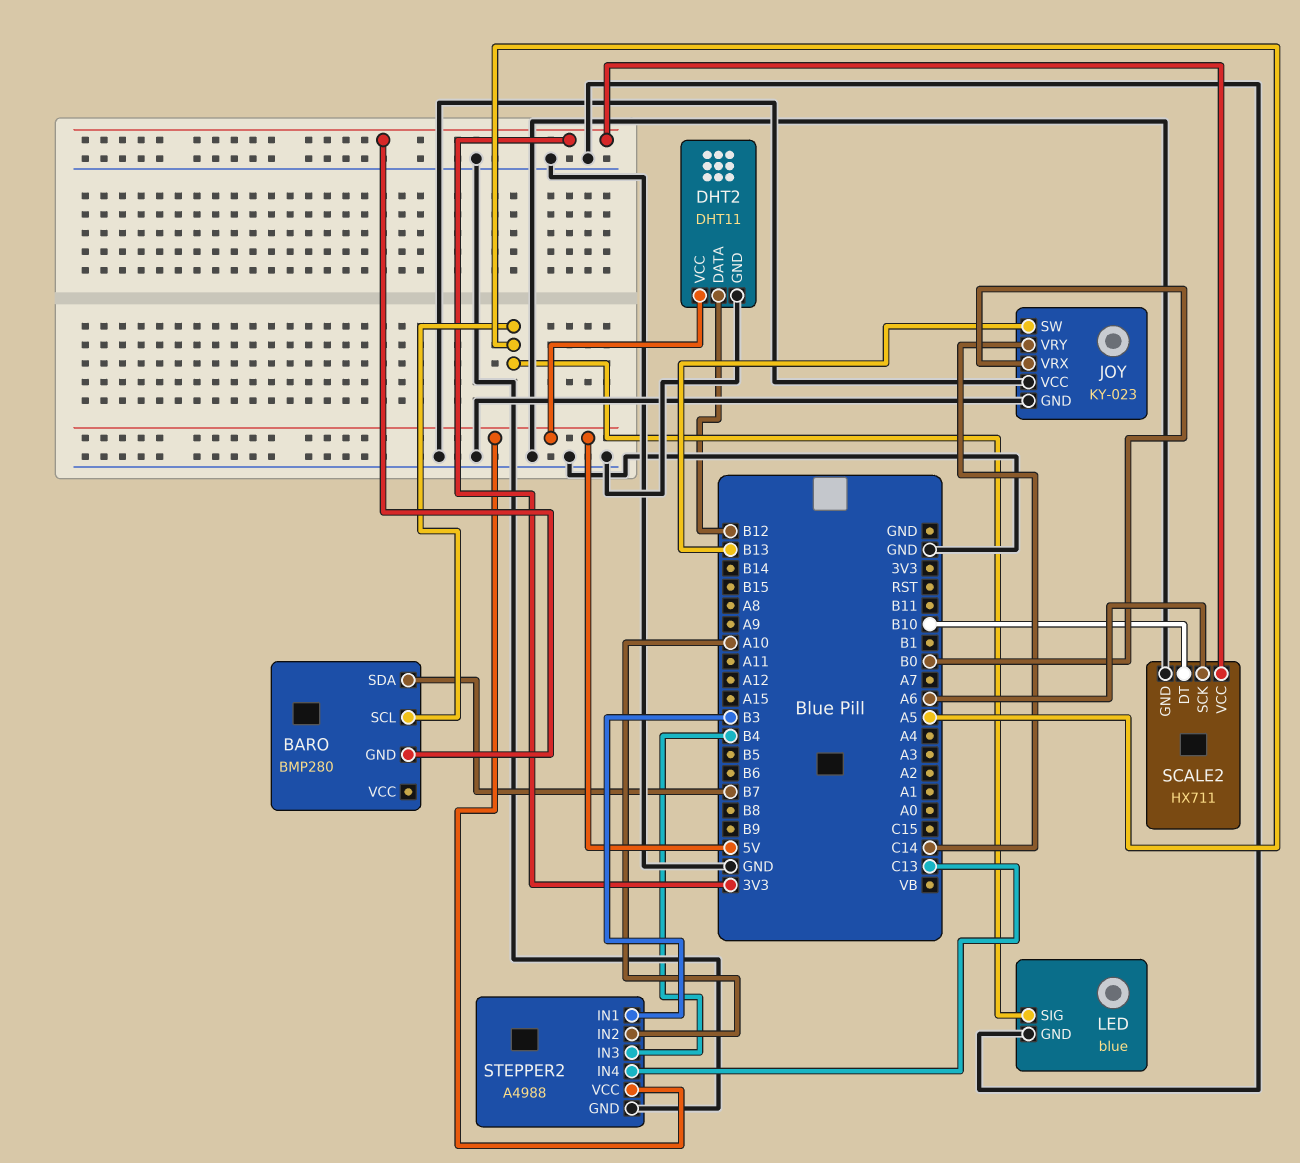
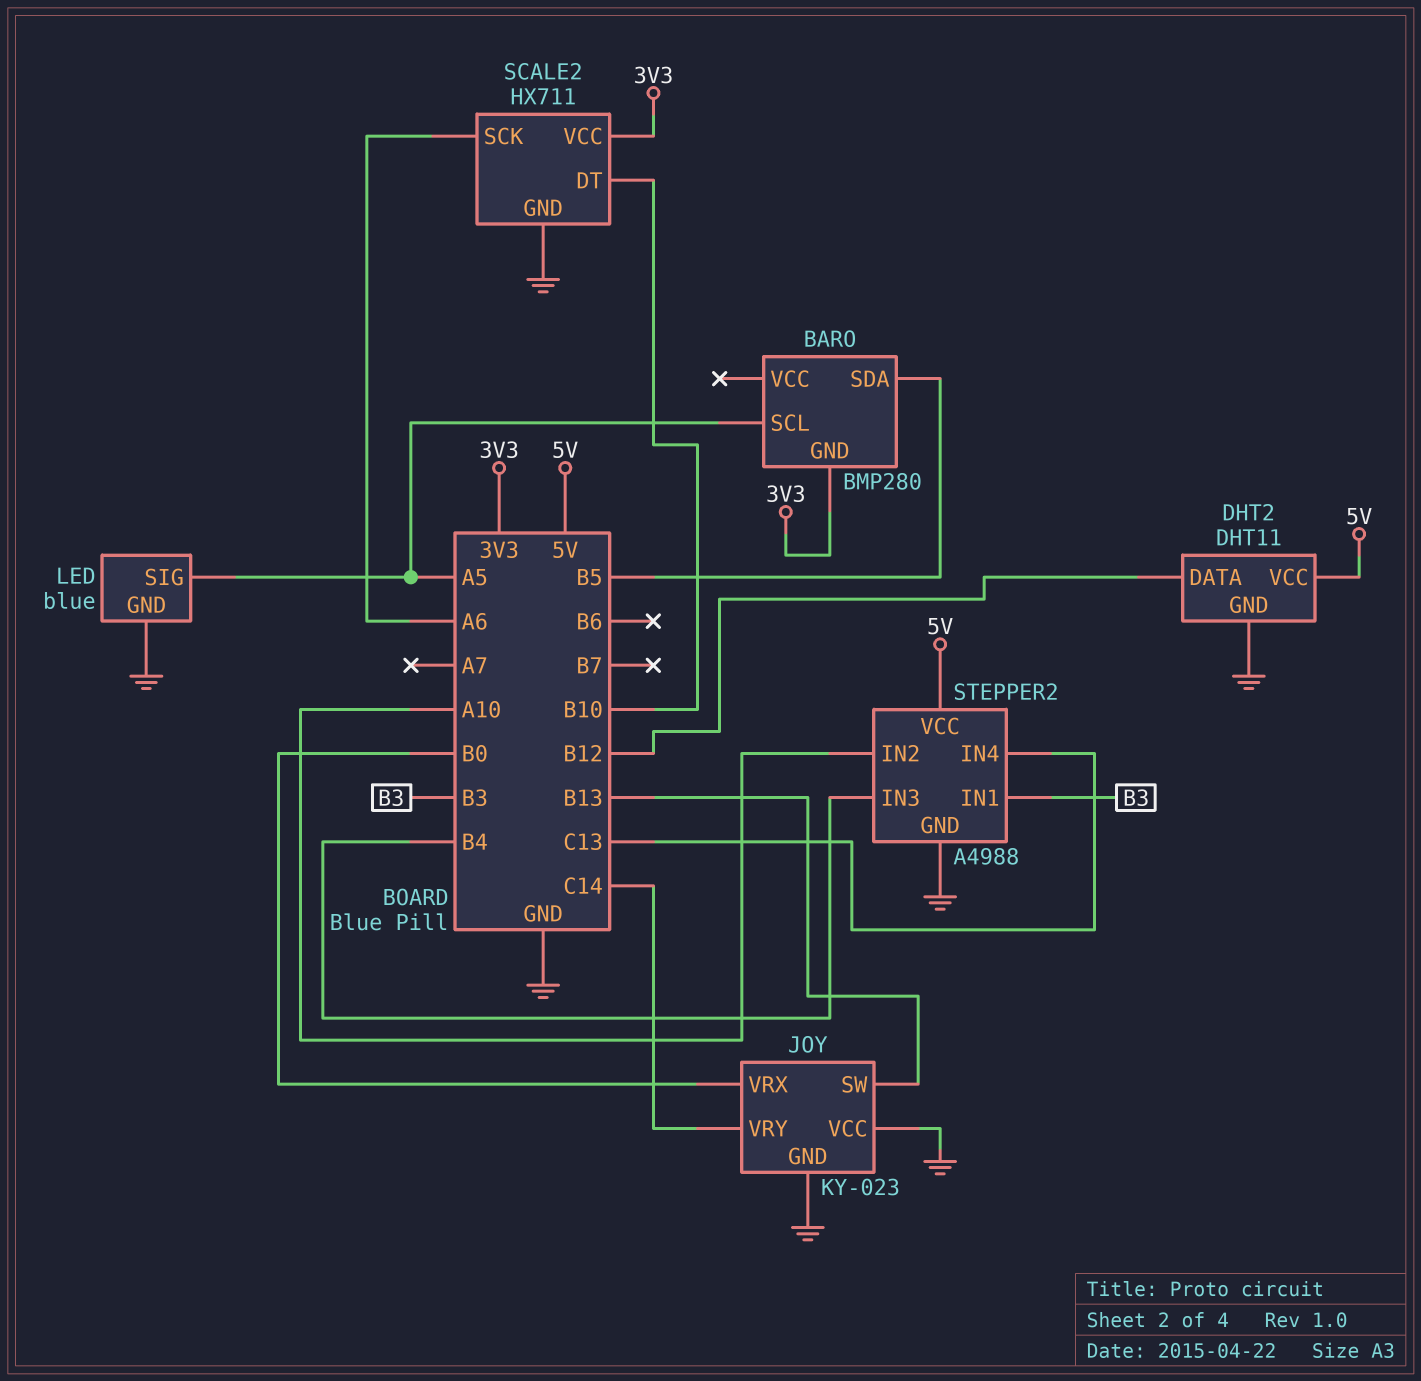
BARO pin SDA: B7 -> B5

